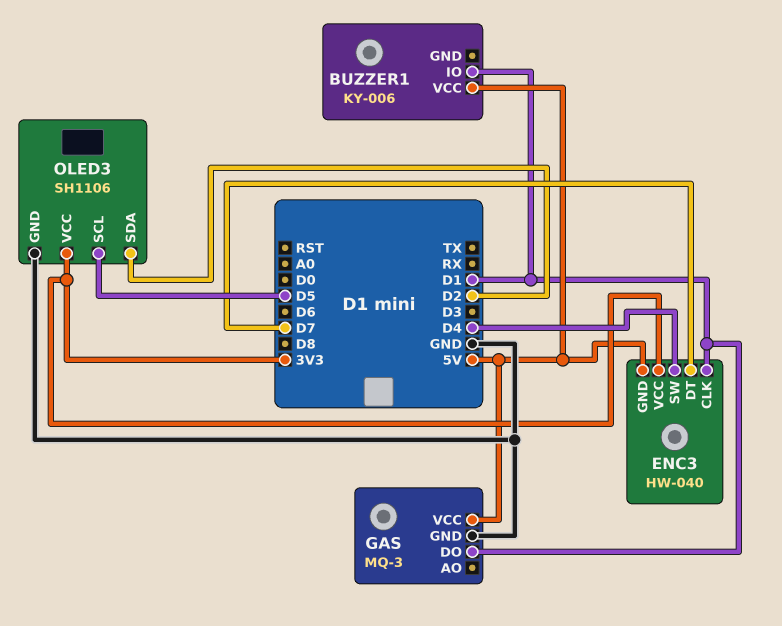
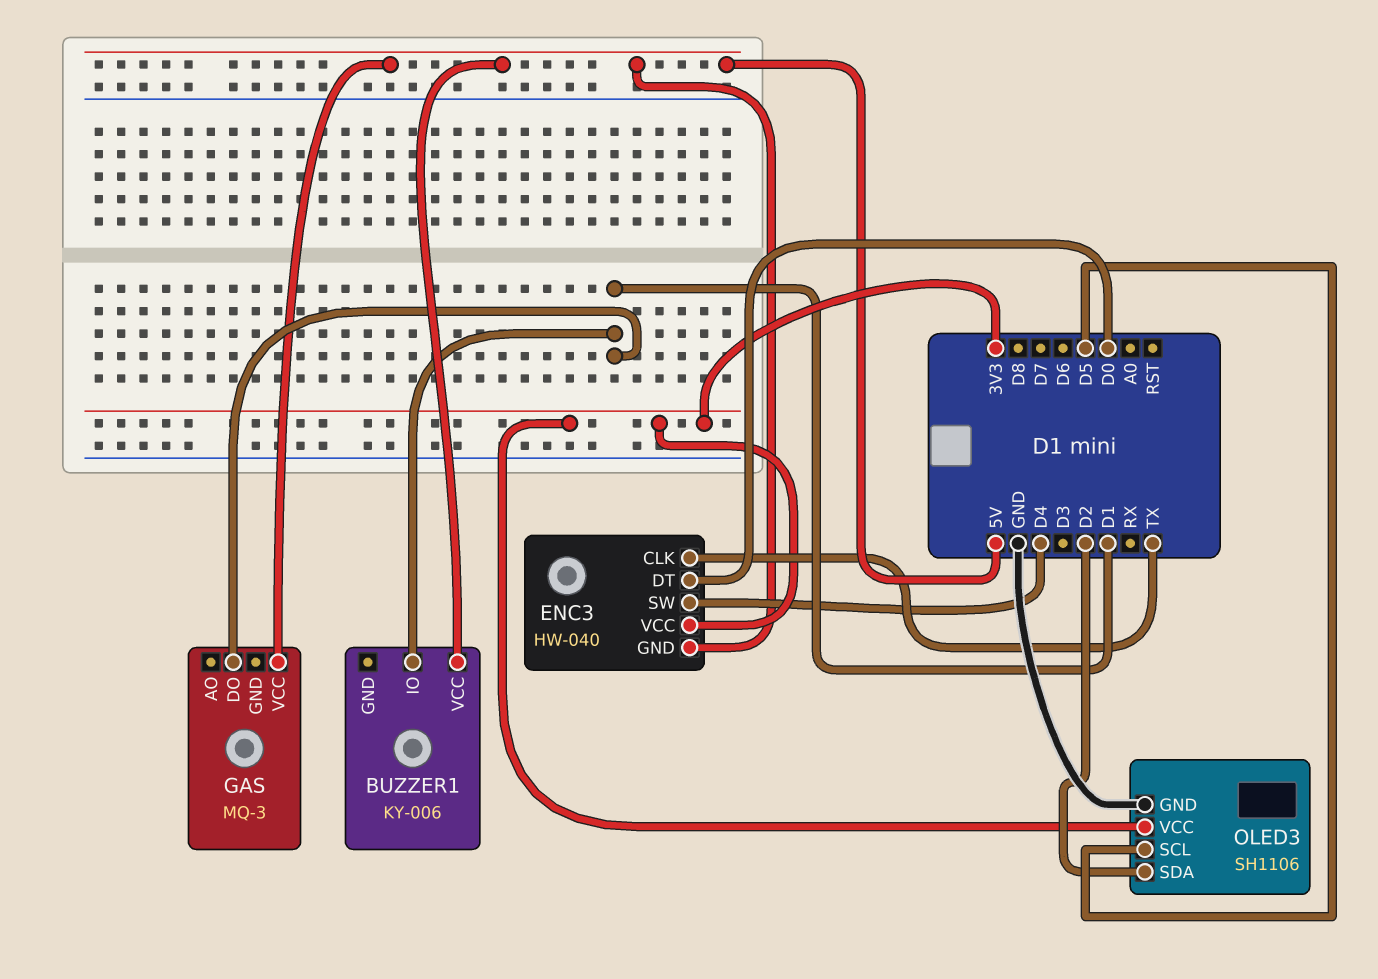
ENC3 pin CLK: D1 -> TX
ENC3 pin DT: D7 -> D0
GAS pin GND: GND -> none

